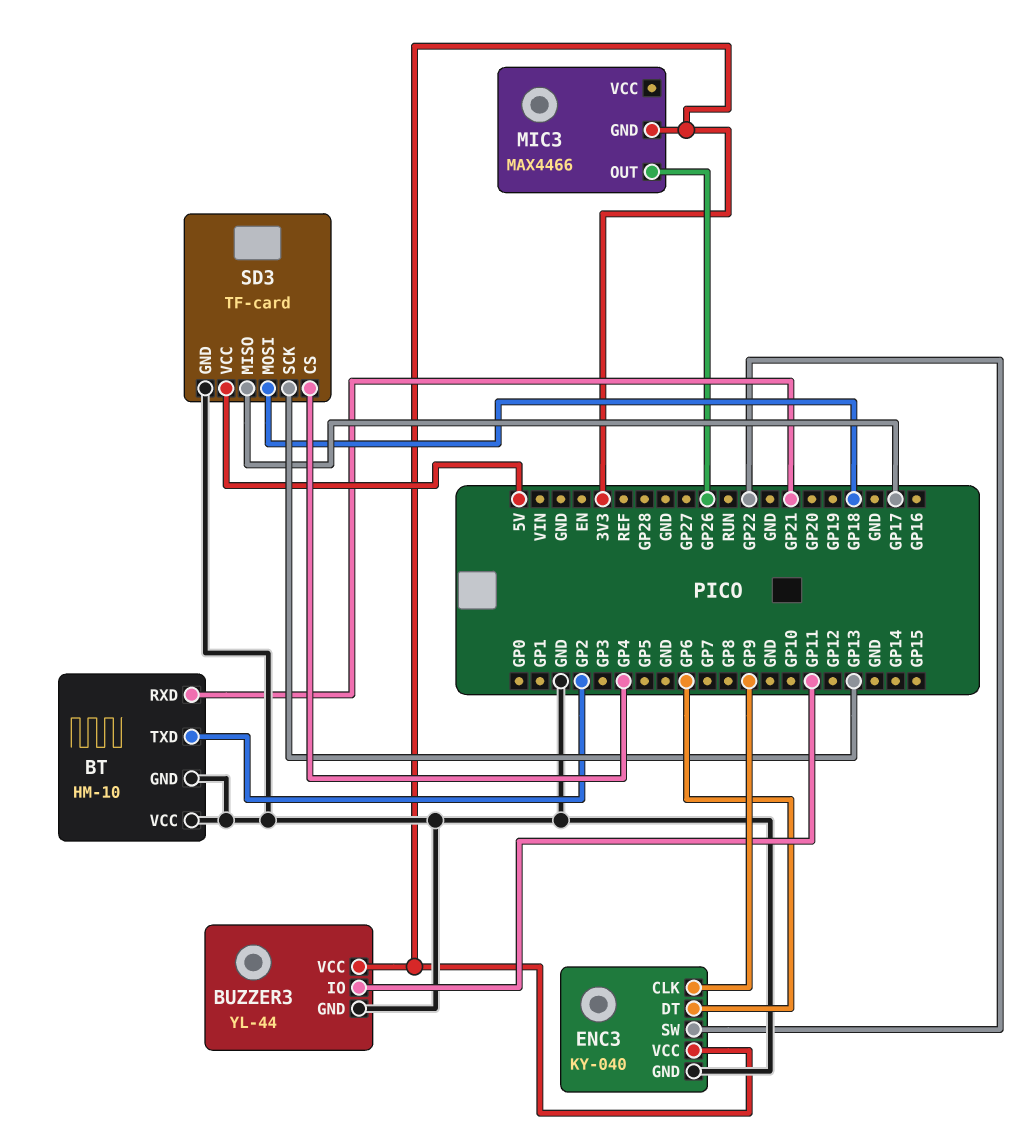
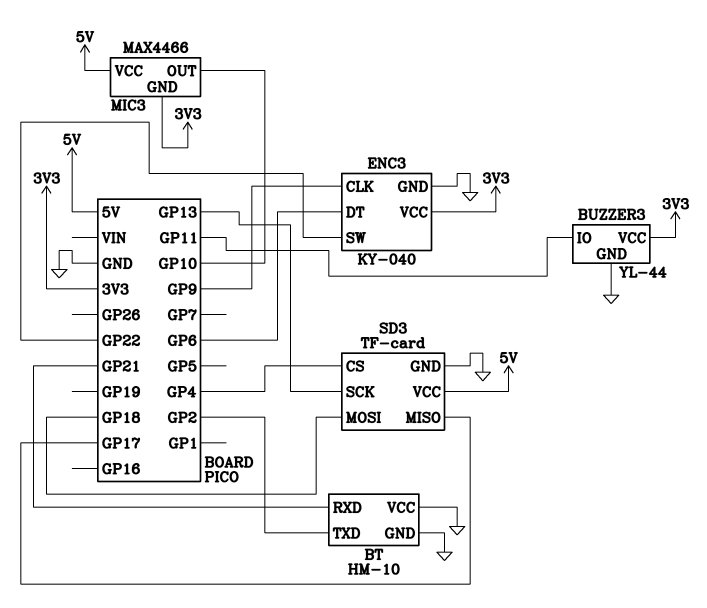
MIC3 pin OUT: GP26 -> GP10
MIC3 pin VCC: none -> 5V

